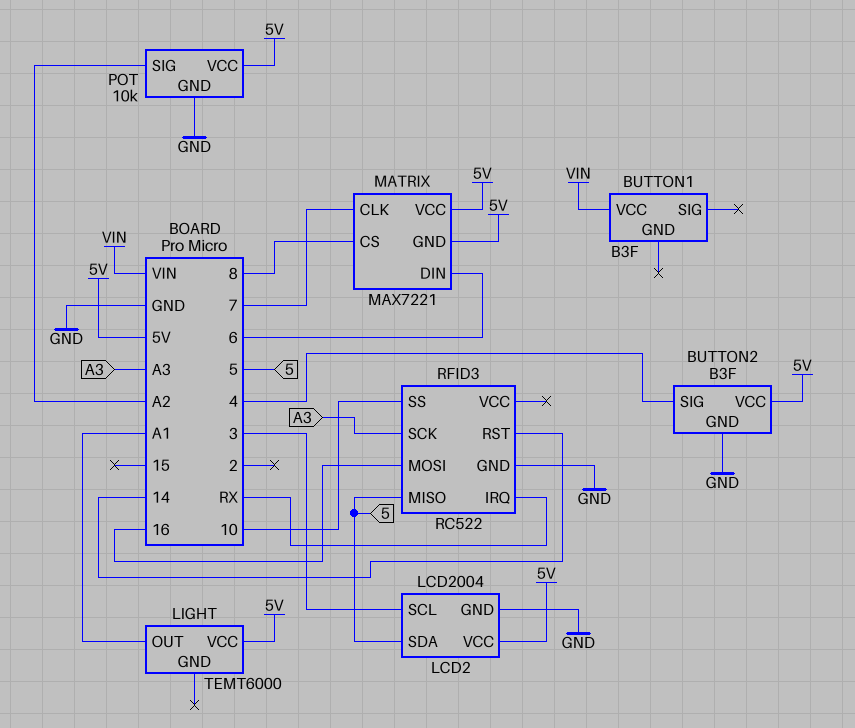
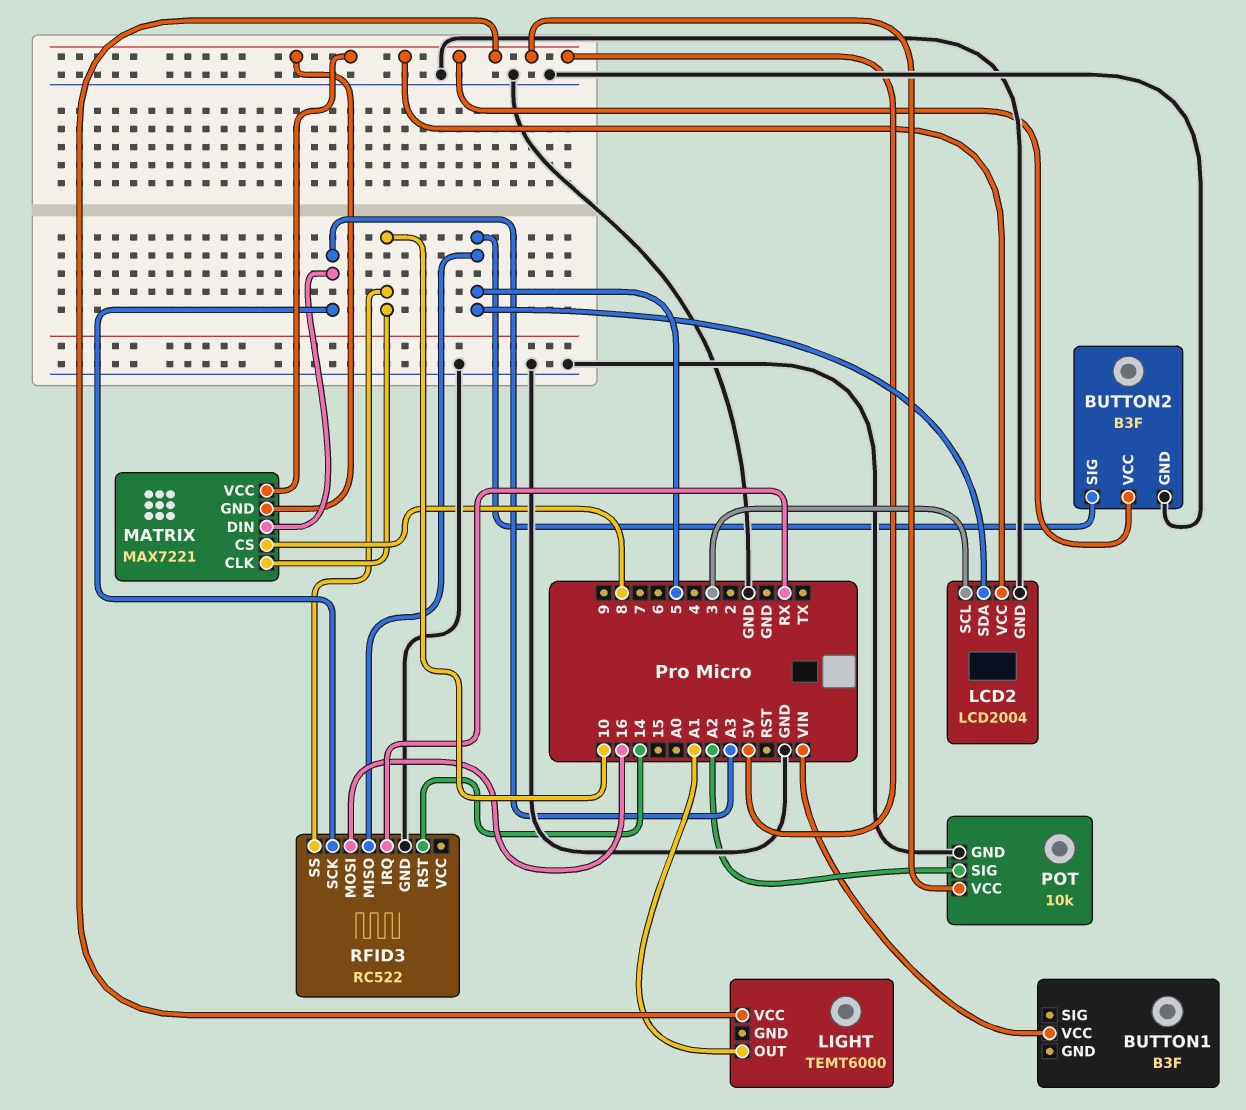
BUTTON2 pin SIG: 4 -> 5
MATRIX pin CLK: 7 -> 10
MATRIX pin DIN: 6 -> A3

